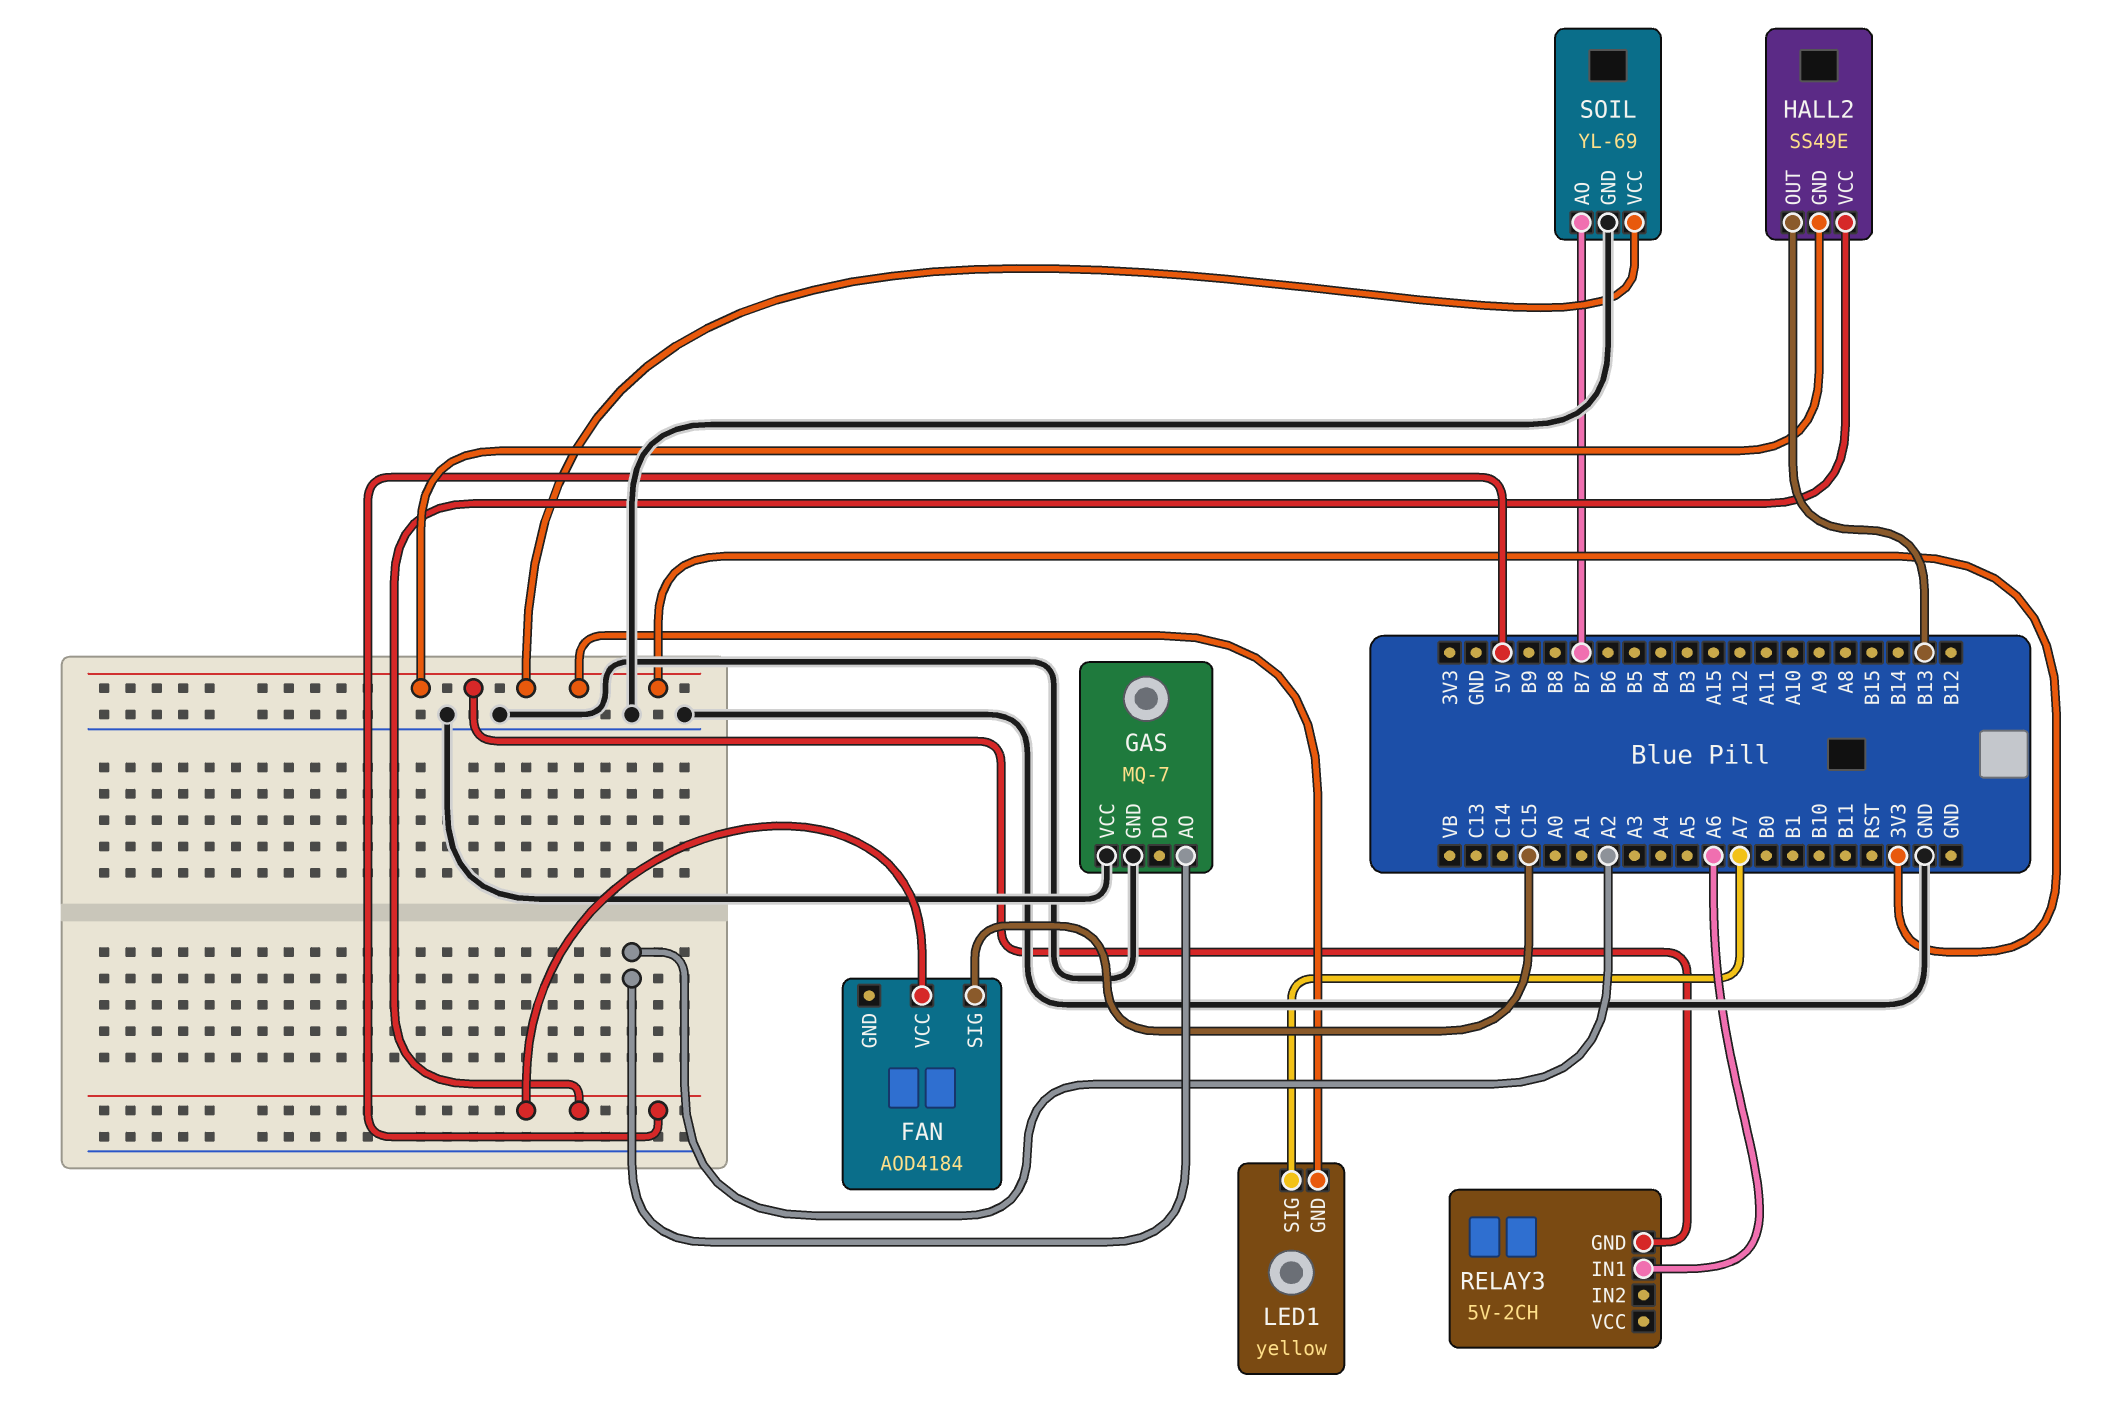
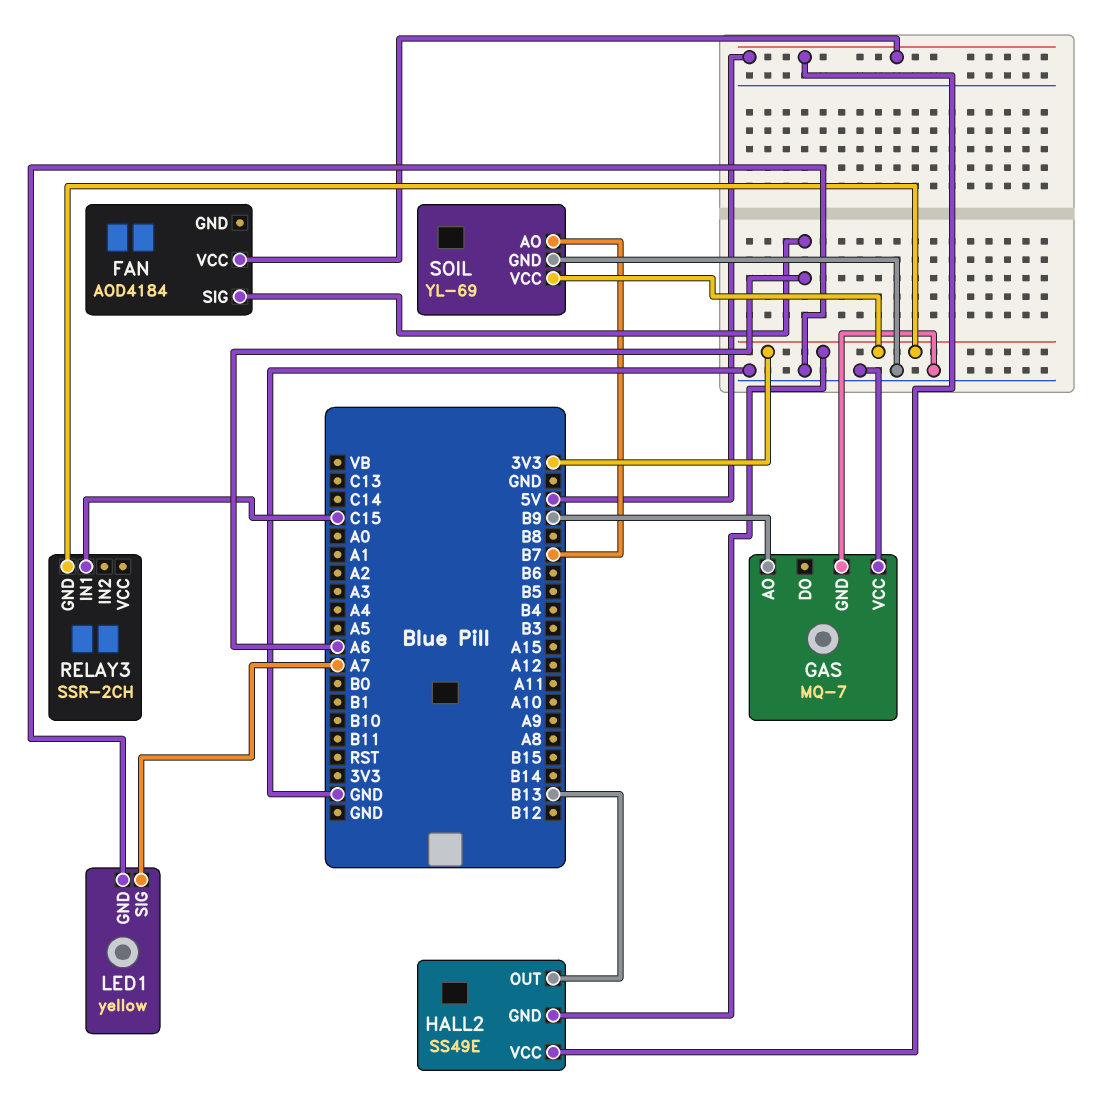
FAN pin SIG: C15 -> A6
GAS pin AO: A2 -> B9
LED1 pin GND: 3V3 -> GND
RELAY3: 5V-2CH -> SSR-2CH
RELAY3 pin IN1: A6 -> C15

